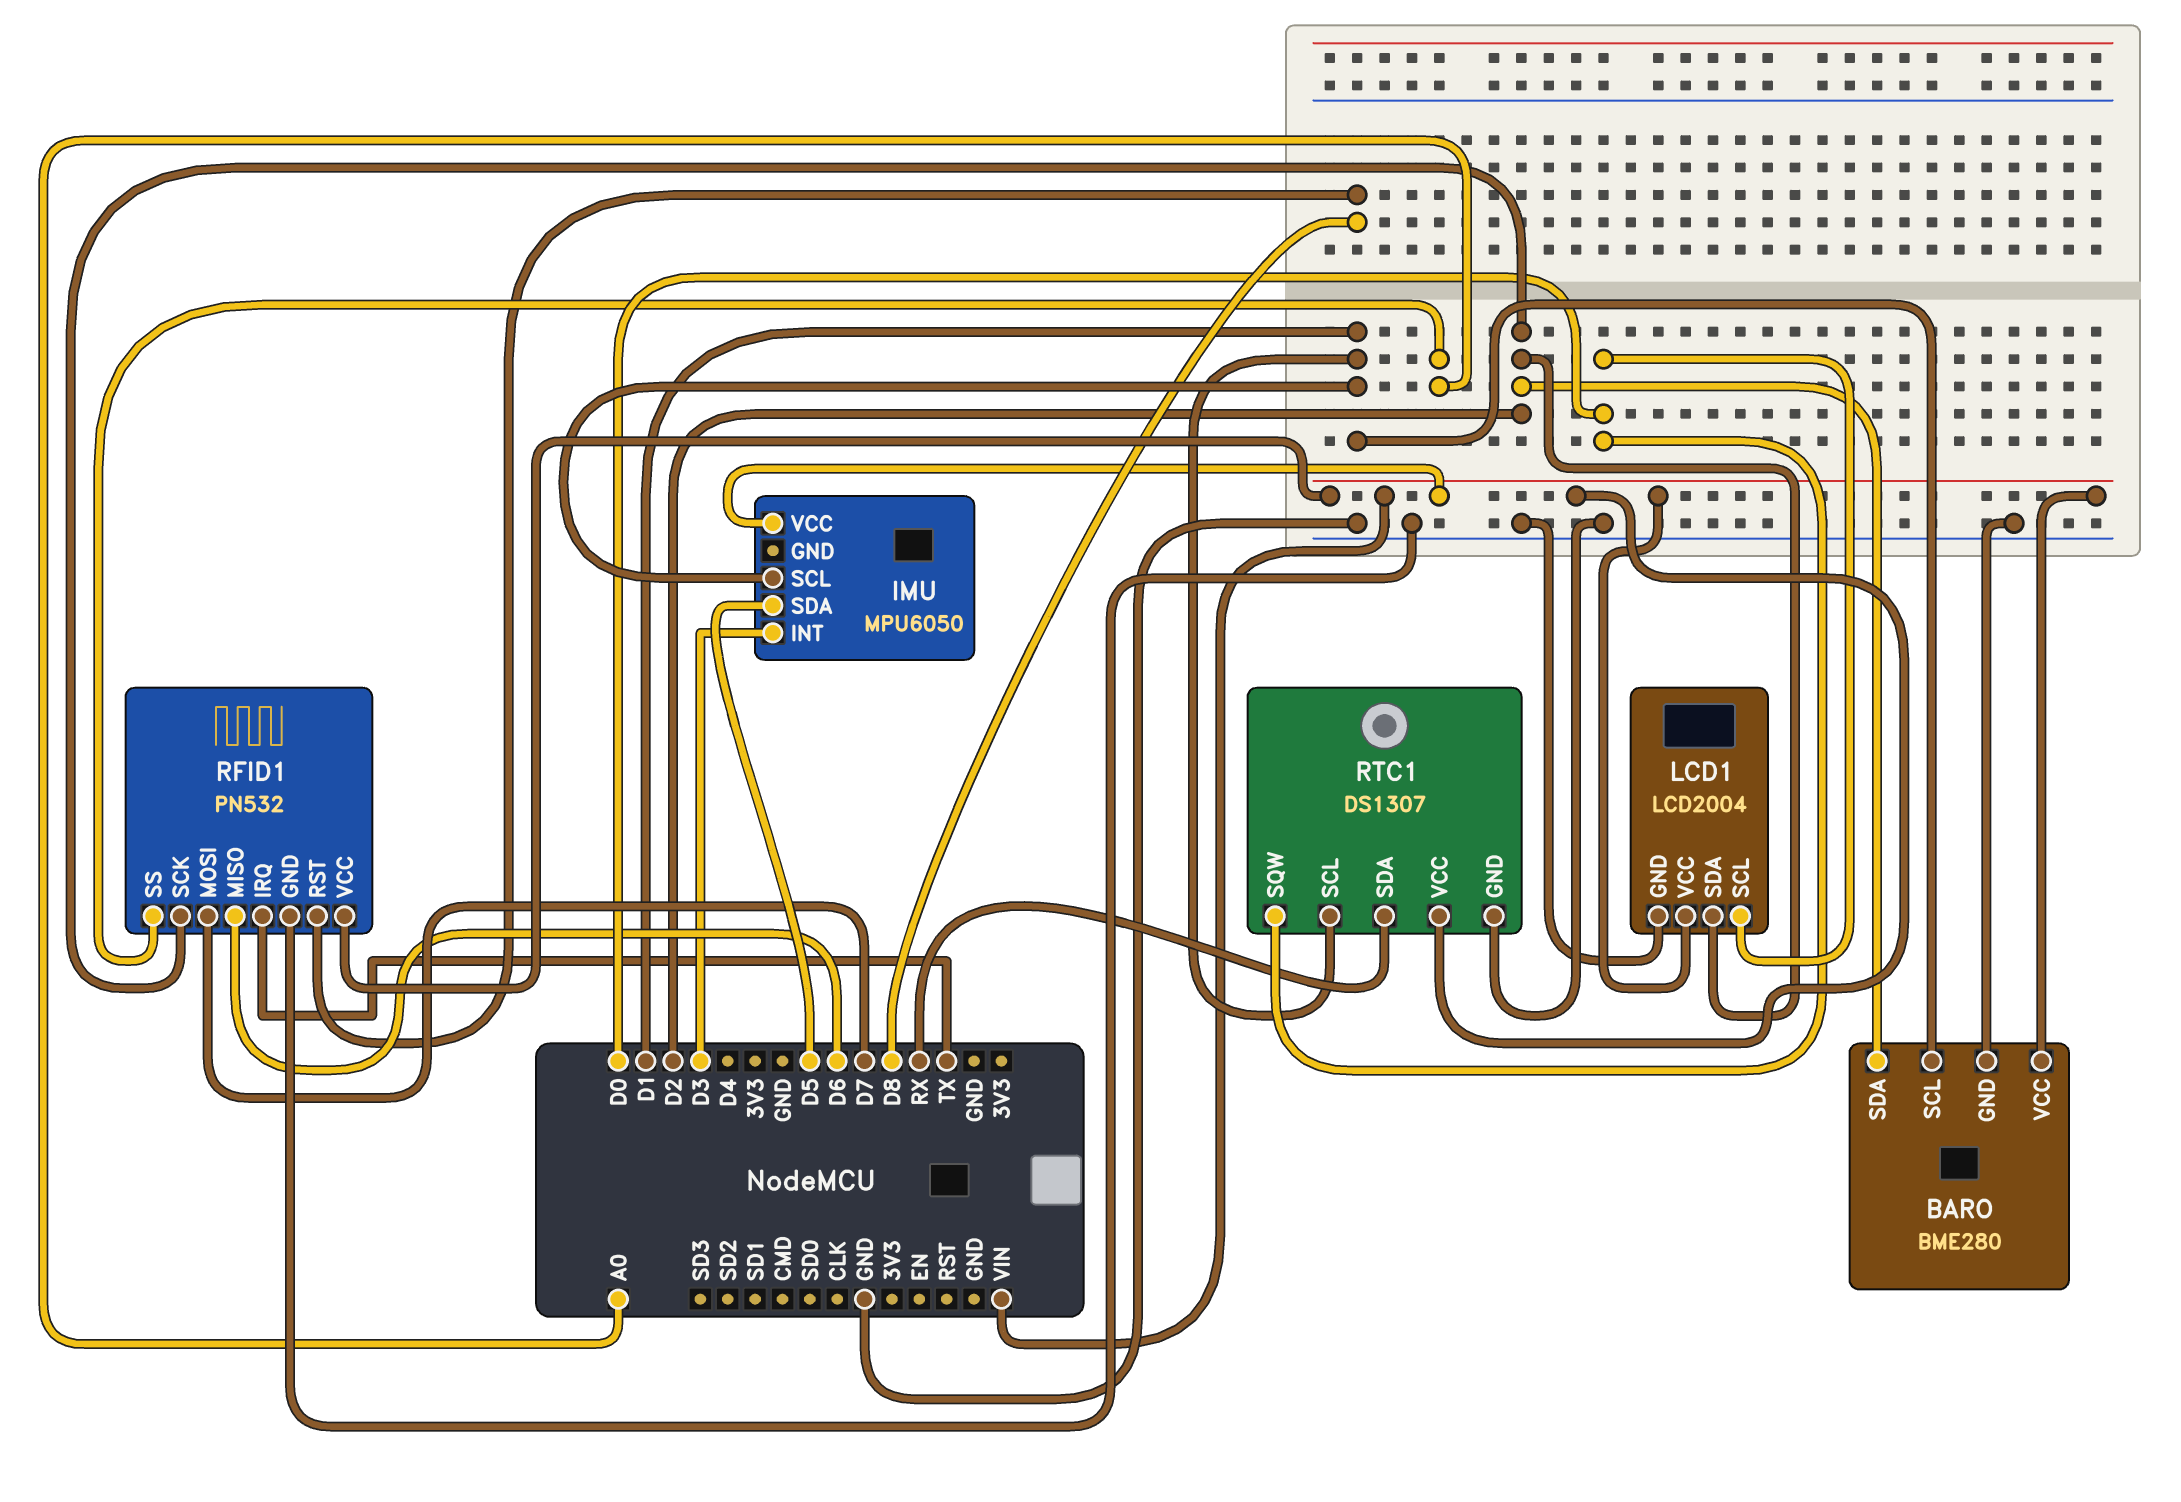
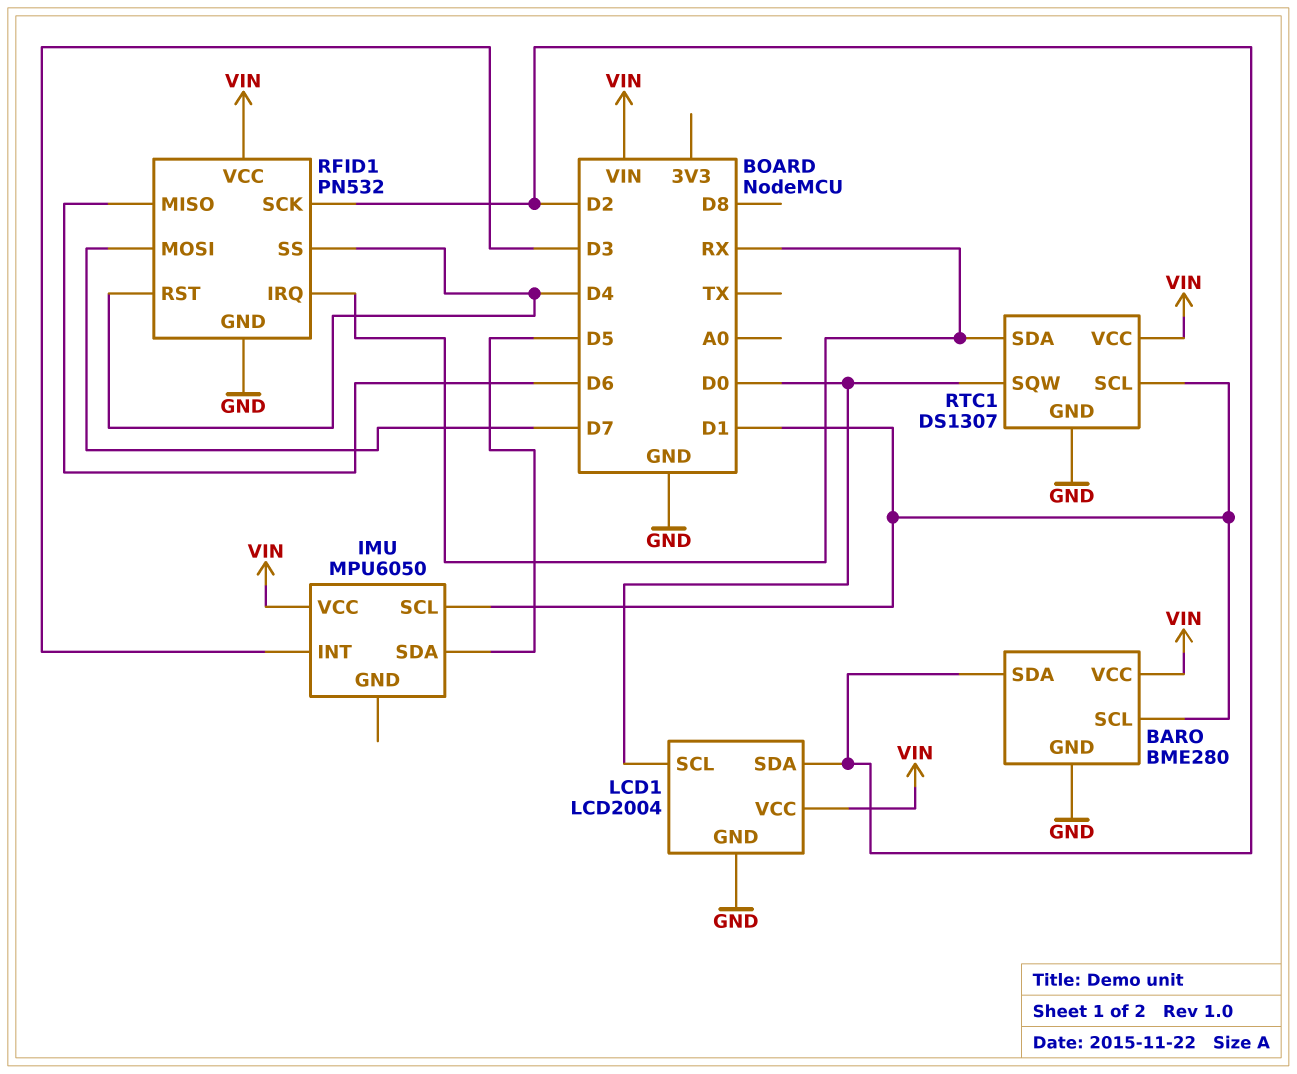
RFID1 pin IRQ: TX -> RX
RFID1 pin RST: D8 -> D4
RFID1 pin SS: A0 -> D4

